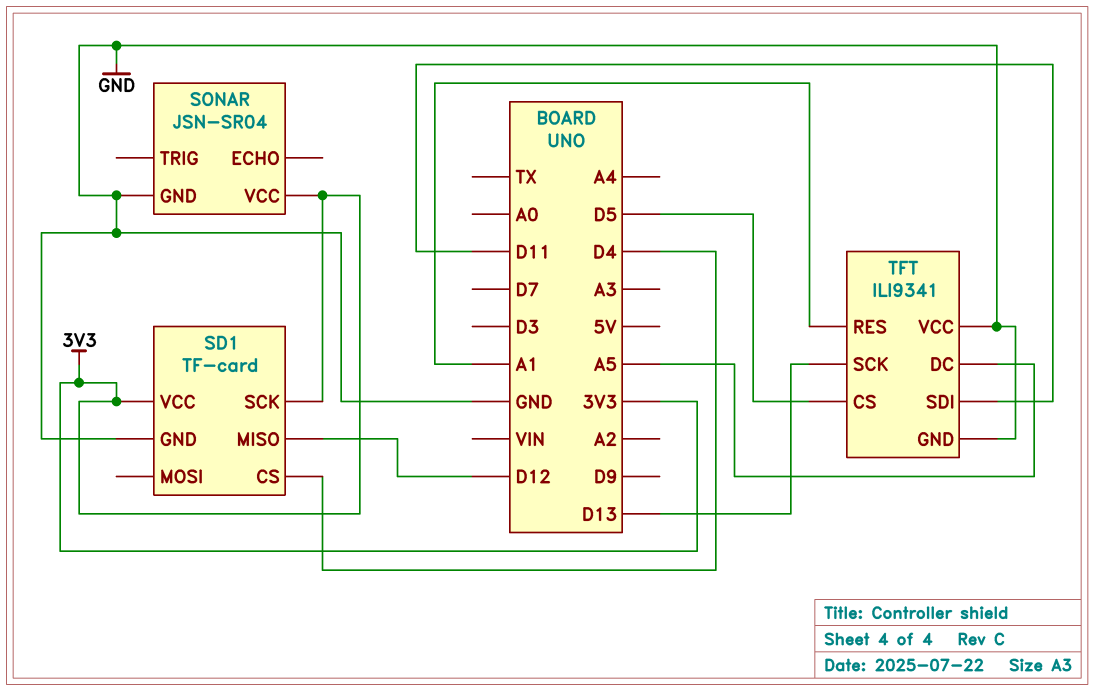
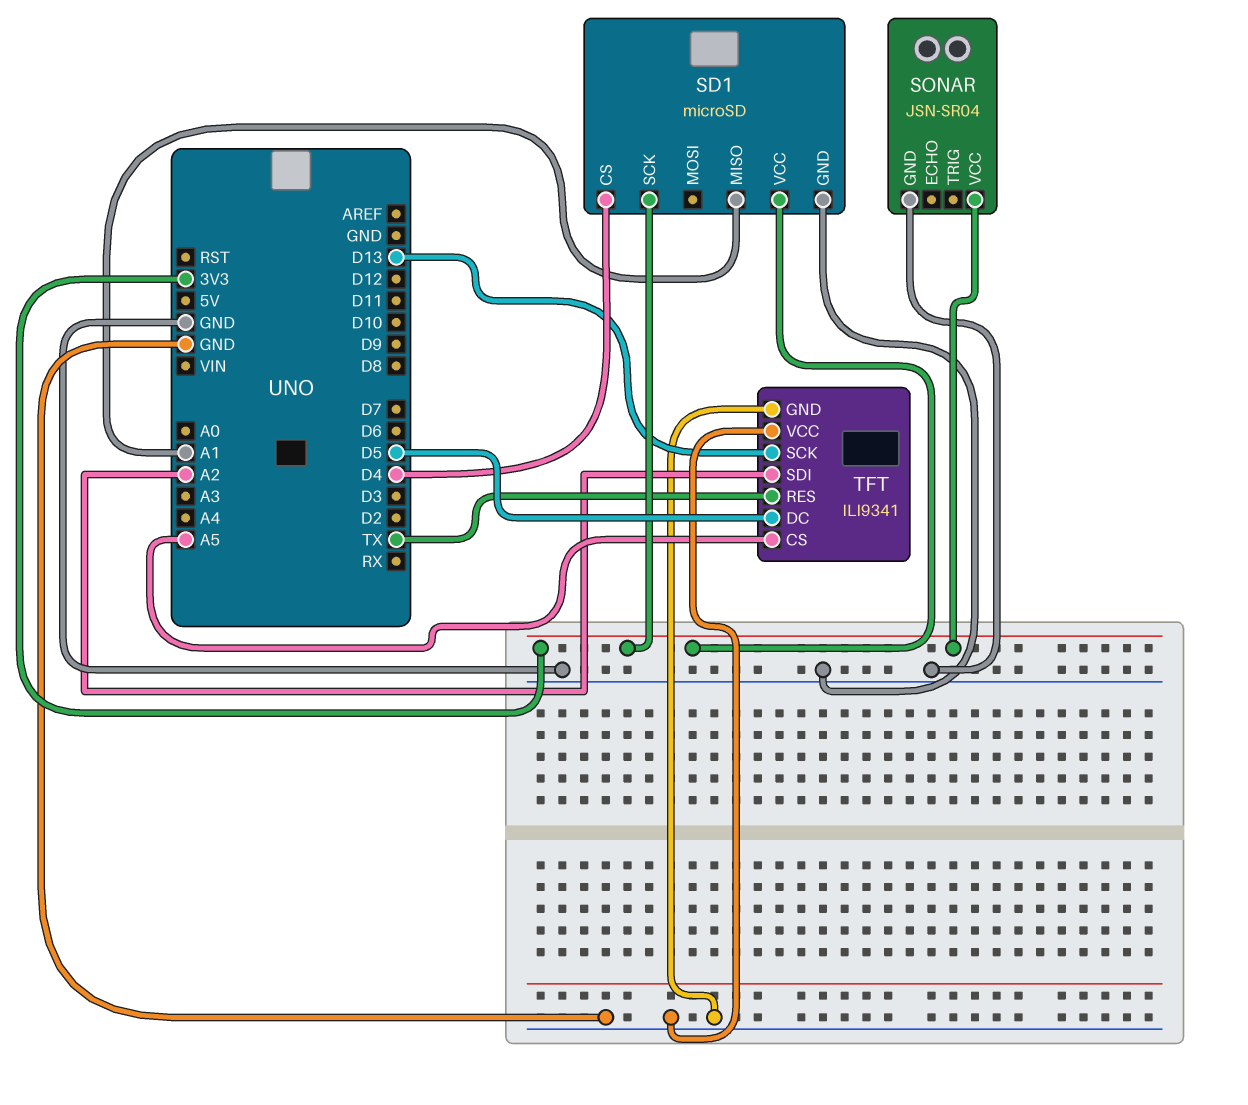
SD1: TF-card -> microSD
SD1 pin MISO: D12 -> A1
TFT pin CS: D5 -> A5
TFT pin DC: A5 -> D5
TFT pin RES: A1 -> TX
TFT pin SDI: D11 -> A2

